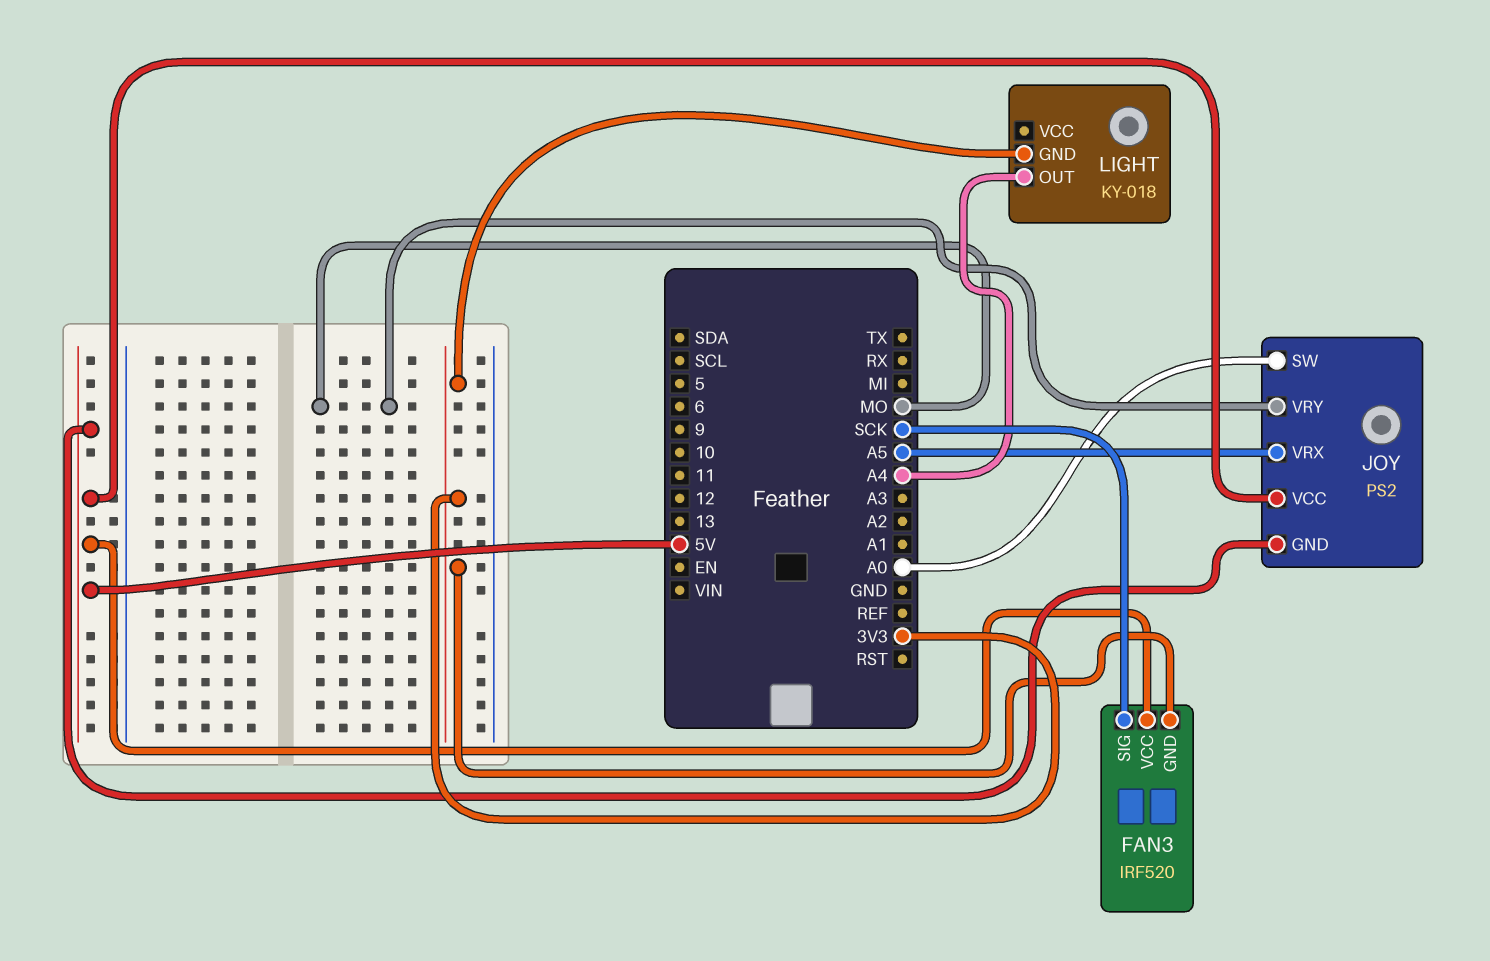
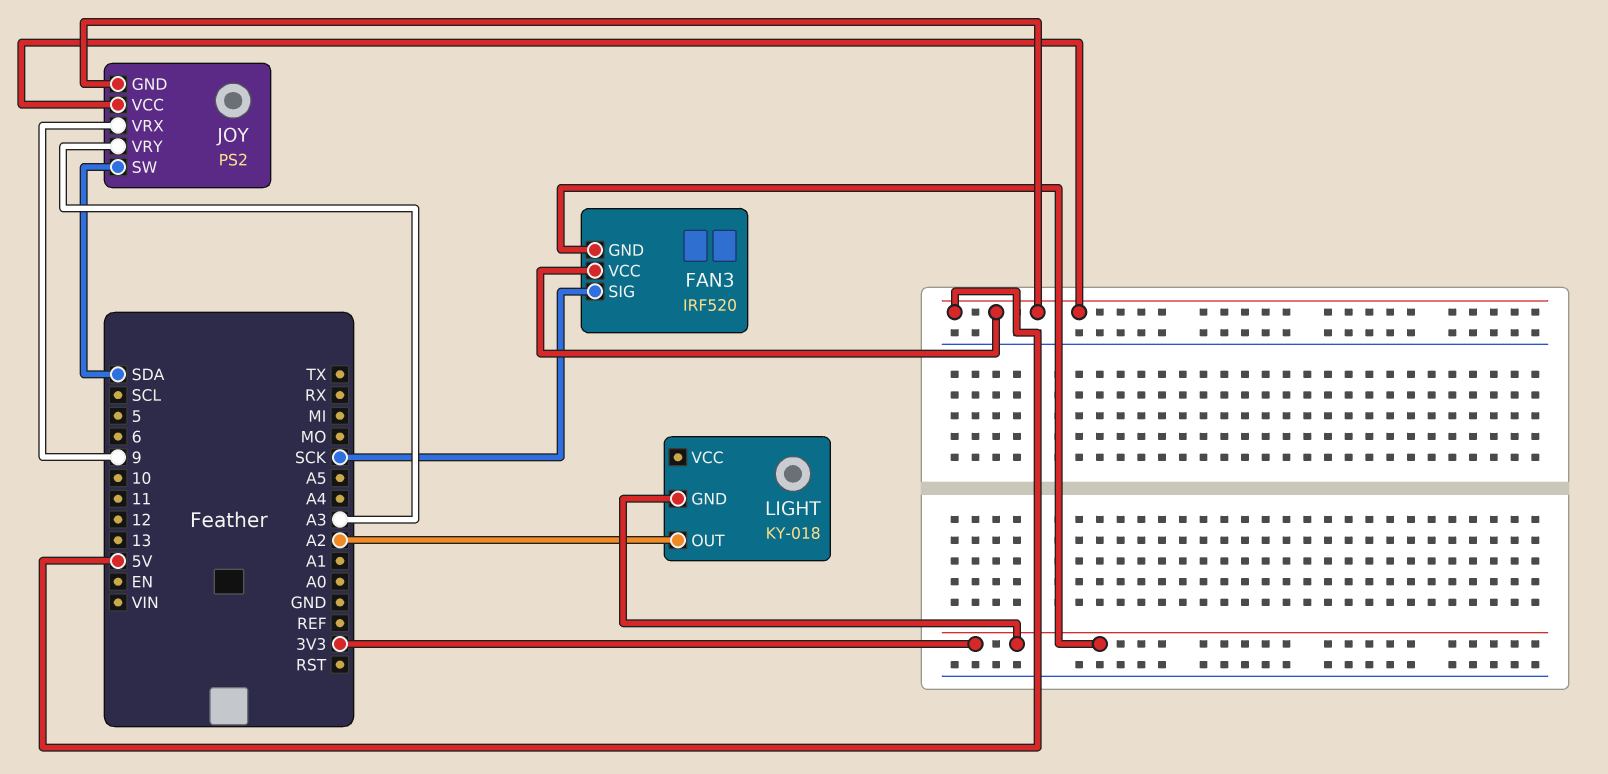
JOY pin SW: A0 -> SDA
JOY pin VRX: A5 -> 9
JOY pin VRY: MO -> A3
LIGHT pin OUT: A4 -> A2

